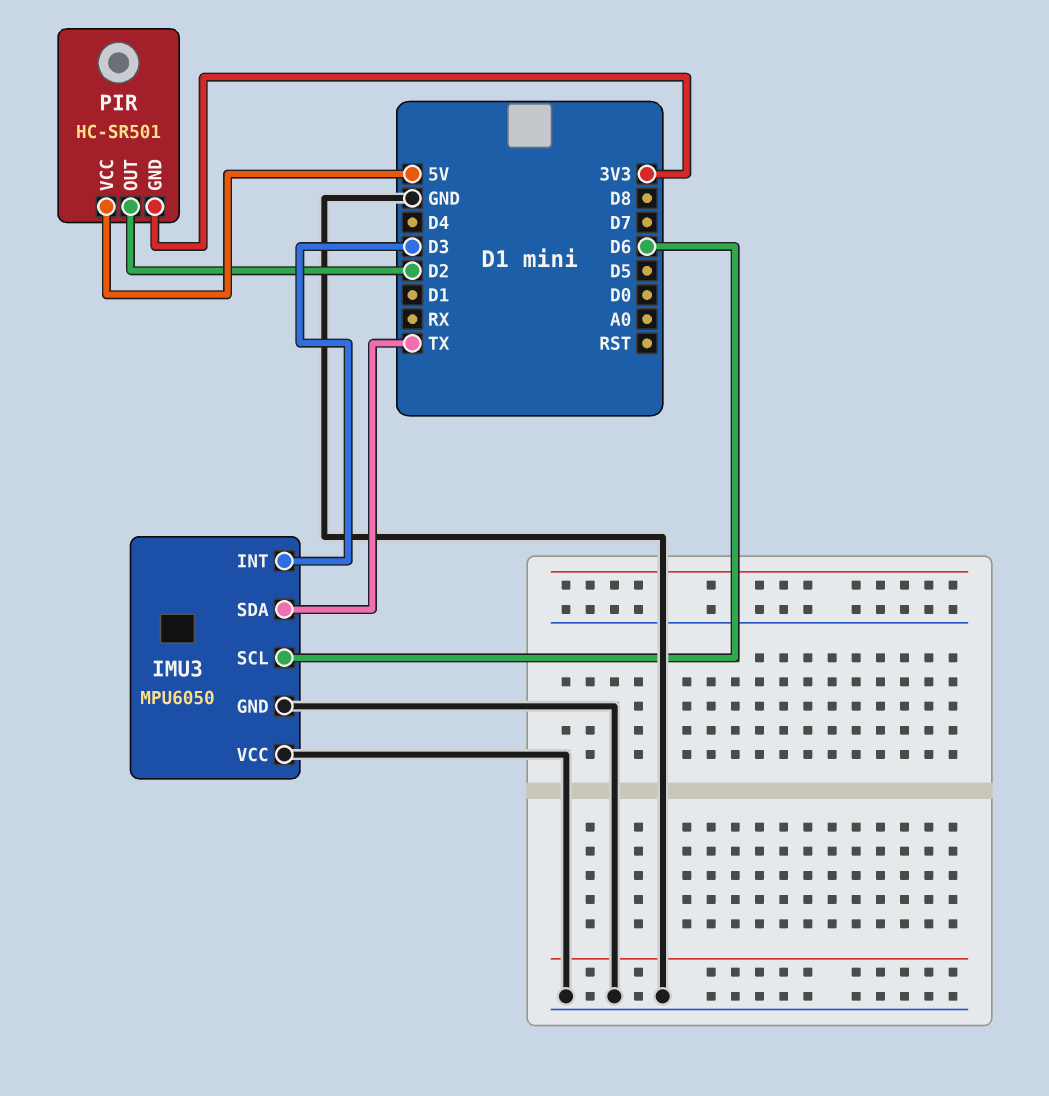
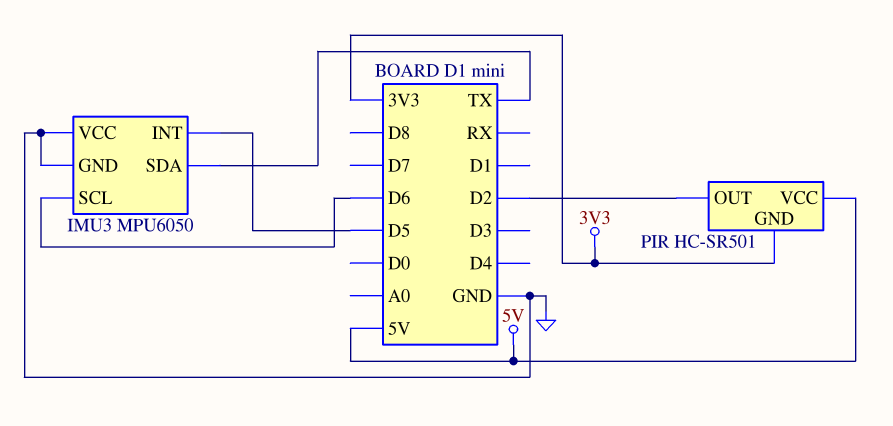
IMU3 pin INT: D3 -> D5

